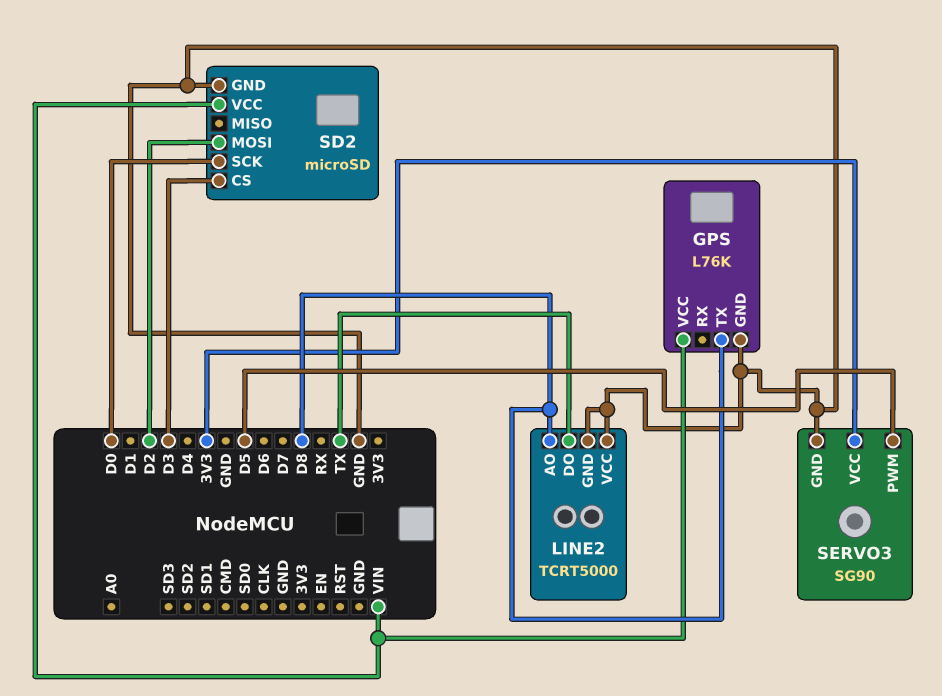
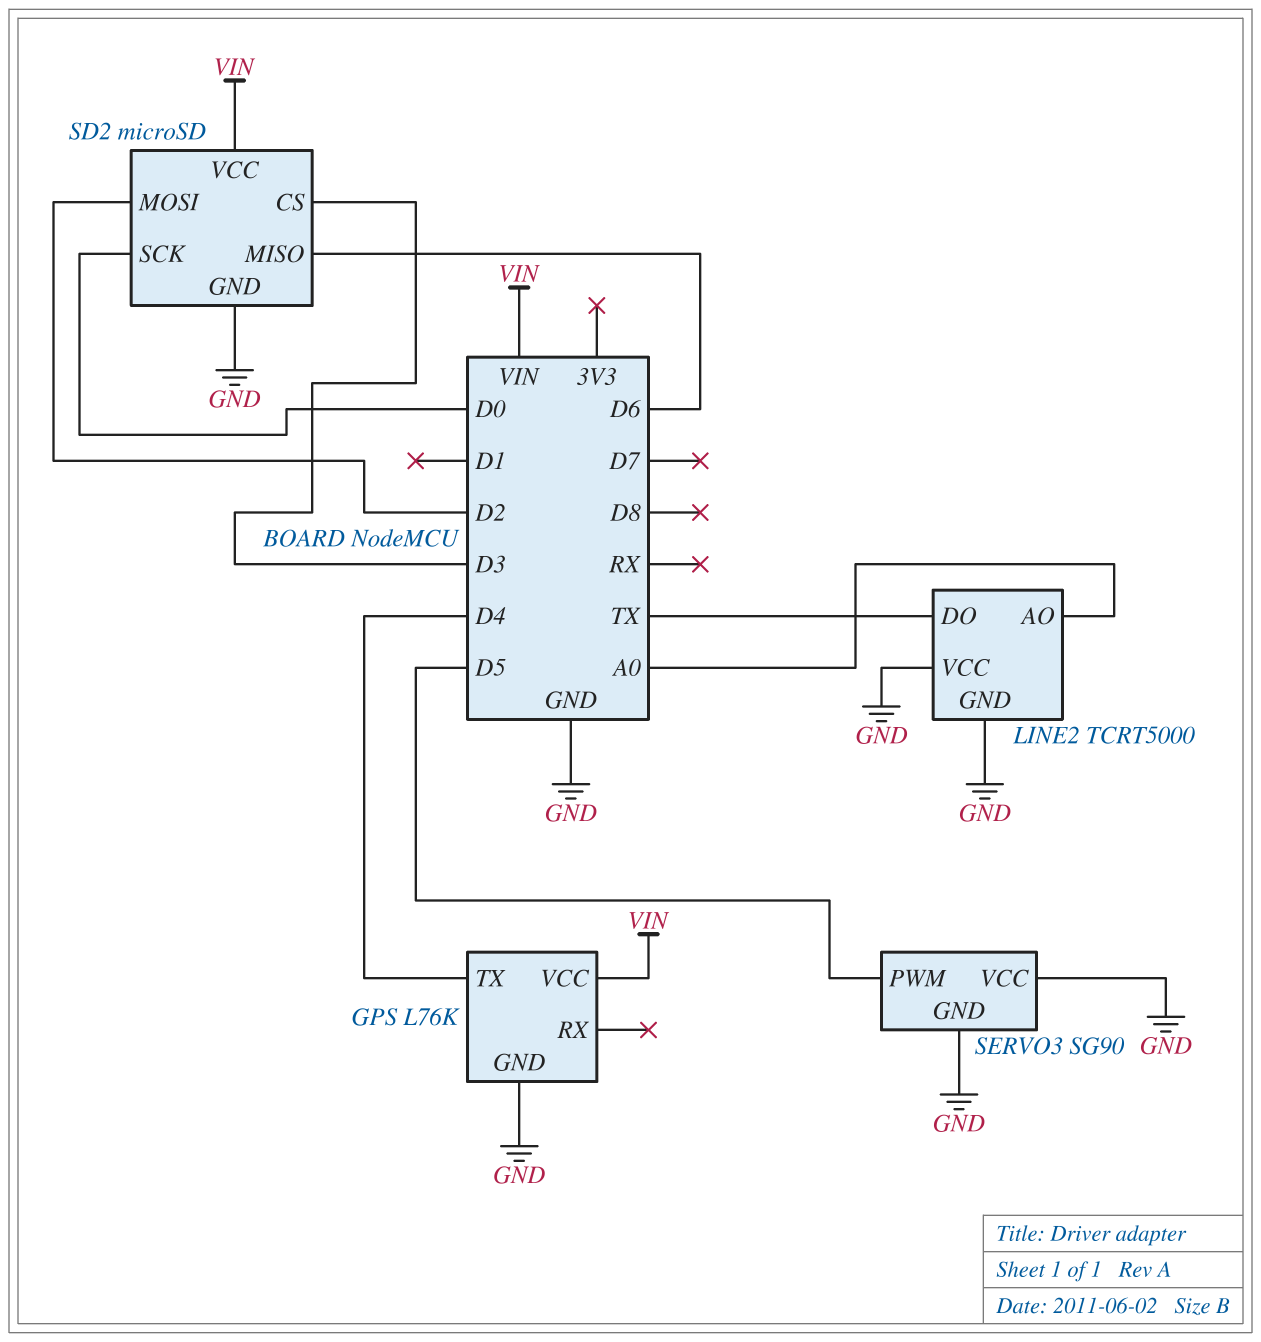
GPS pin TX: D8 -> D4
LINE2 pin AO: D8 -> A0
SD2 pin MISO: none -> D6
SERVO3 pin VCC: 3V3 -> GND

